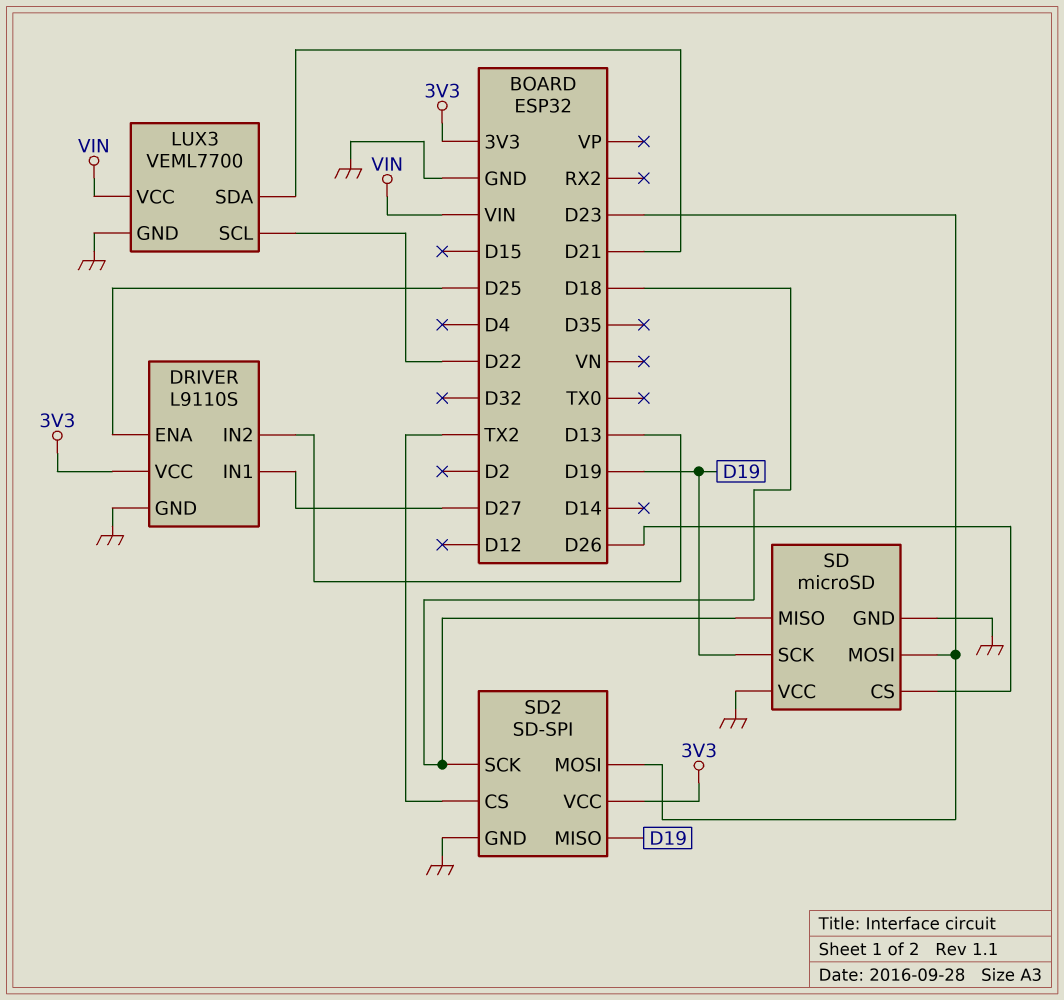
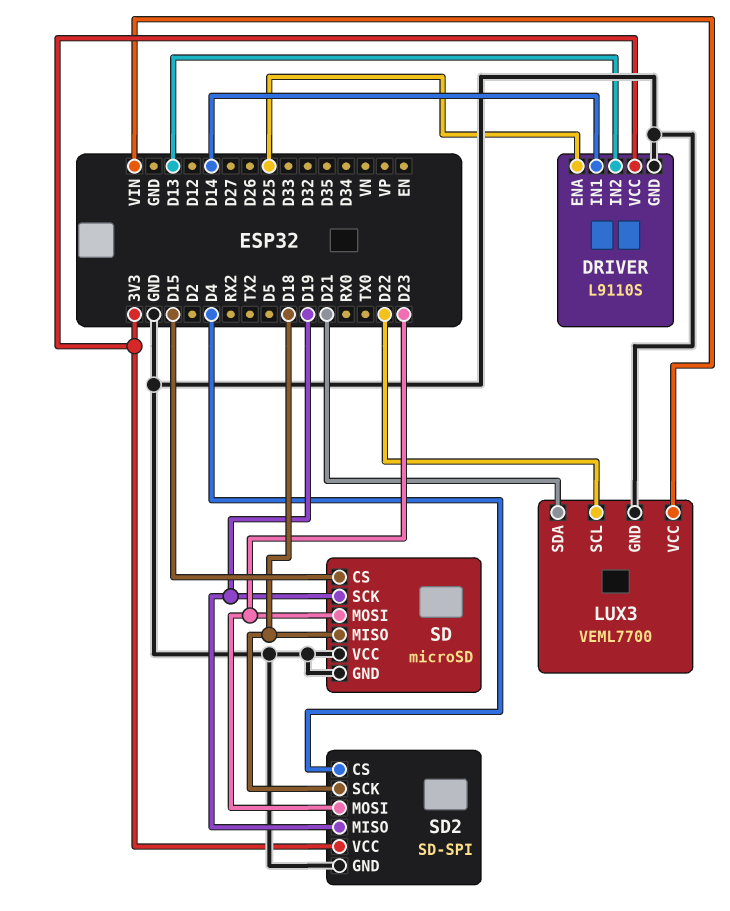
DRIVER pin IN1: D27 -> D14
SD pin CS: D26 -> D15
SD2 pin CS: TX2 -> D4

